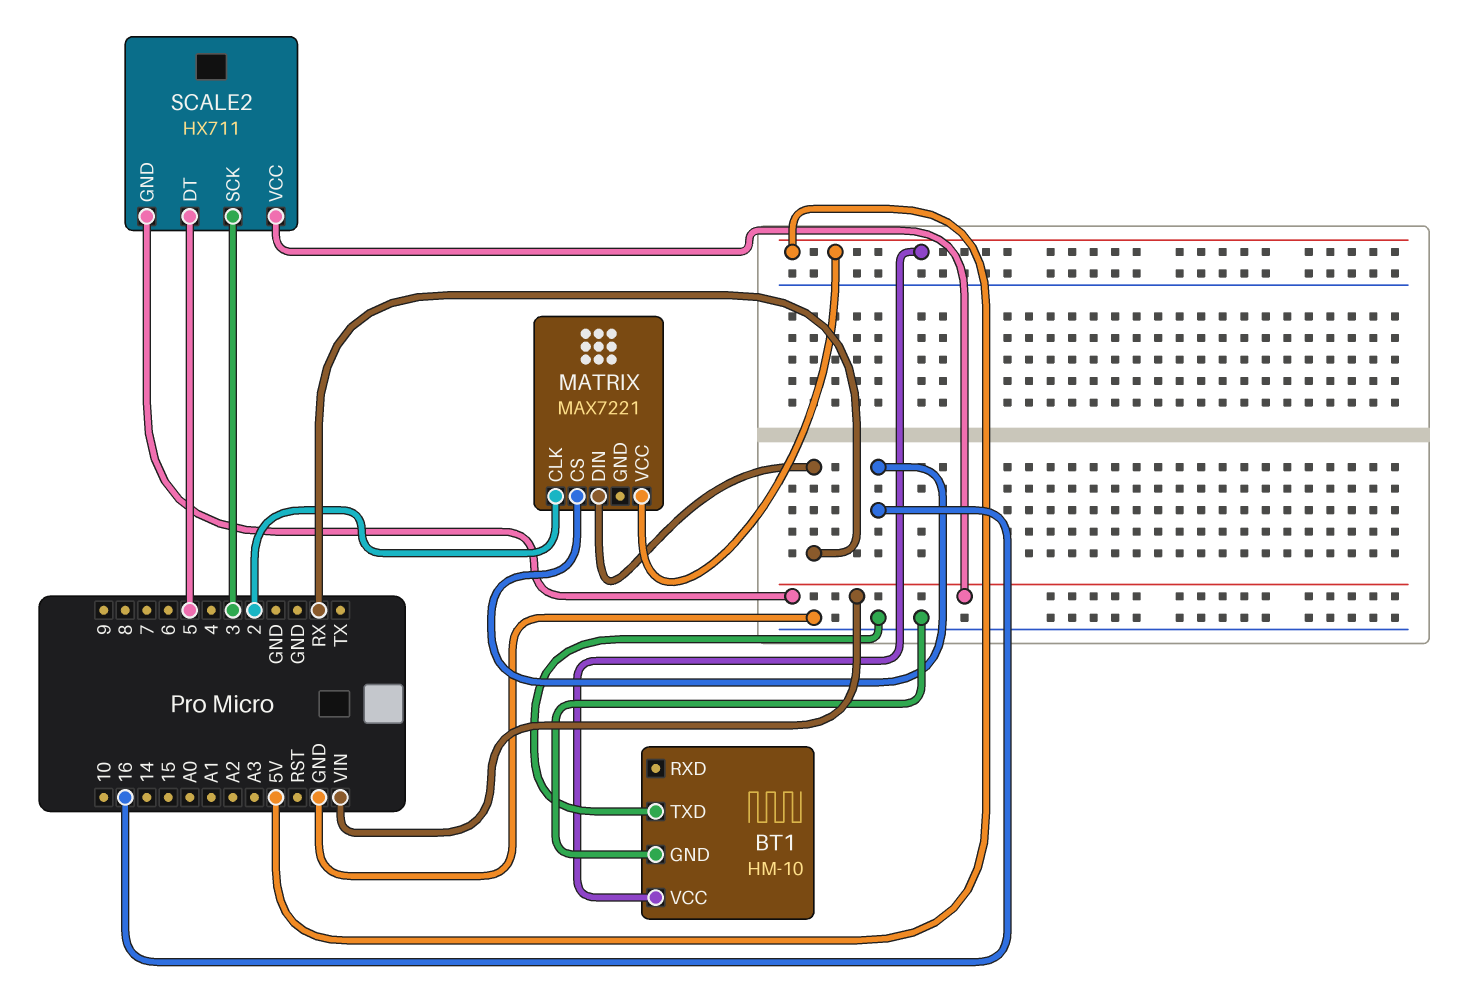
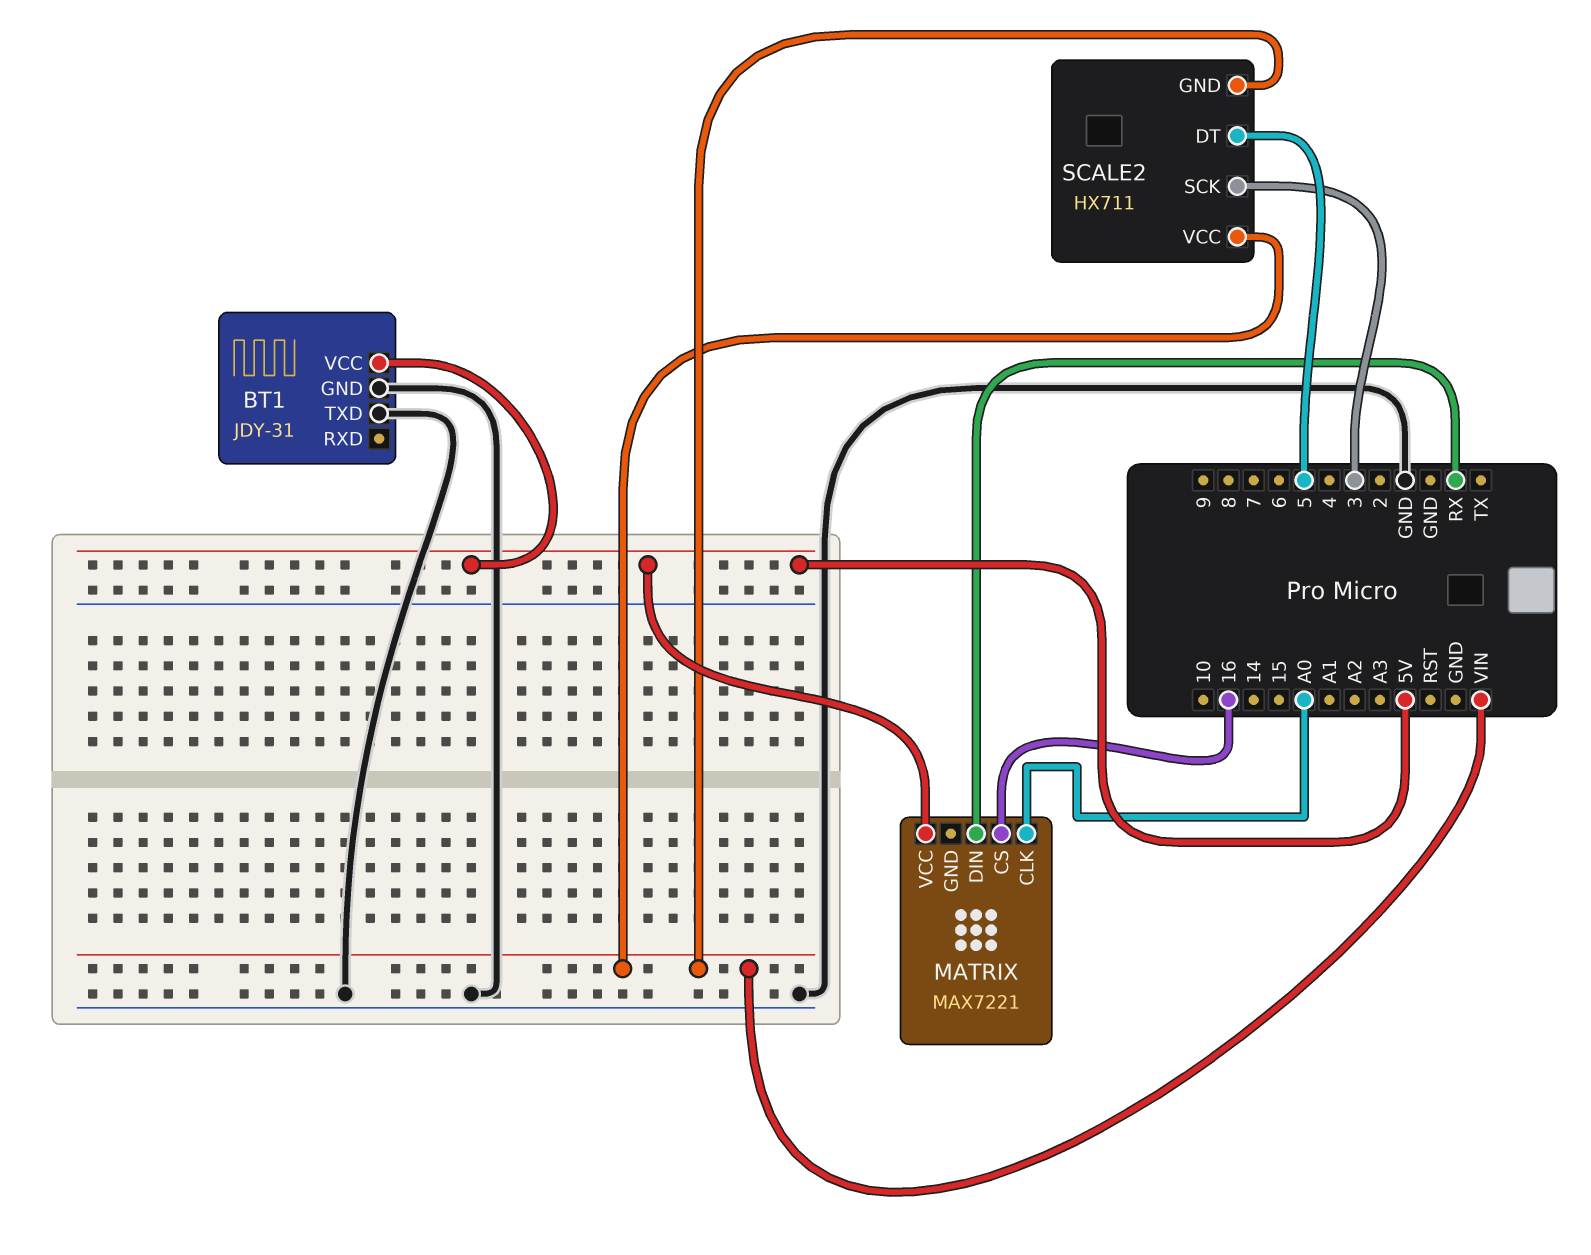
BT1: HM-10 -> JDY-31
MATRIX pin CLK: 2 -> A0

